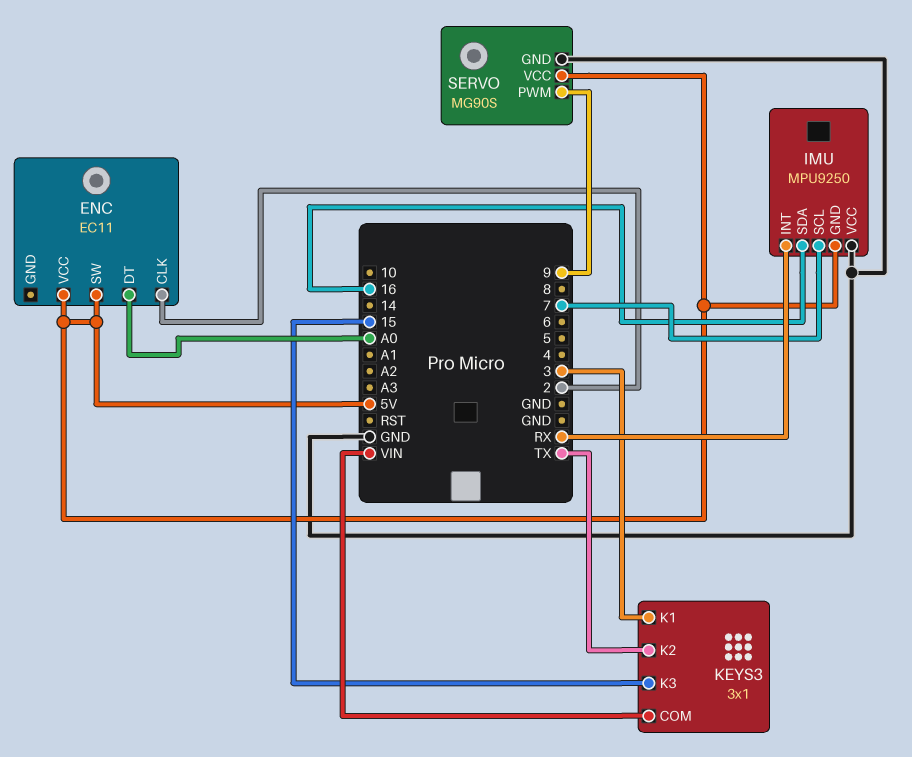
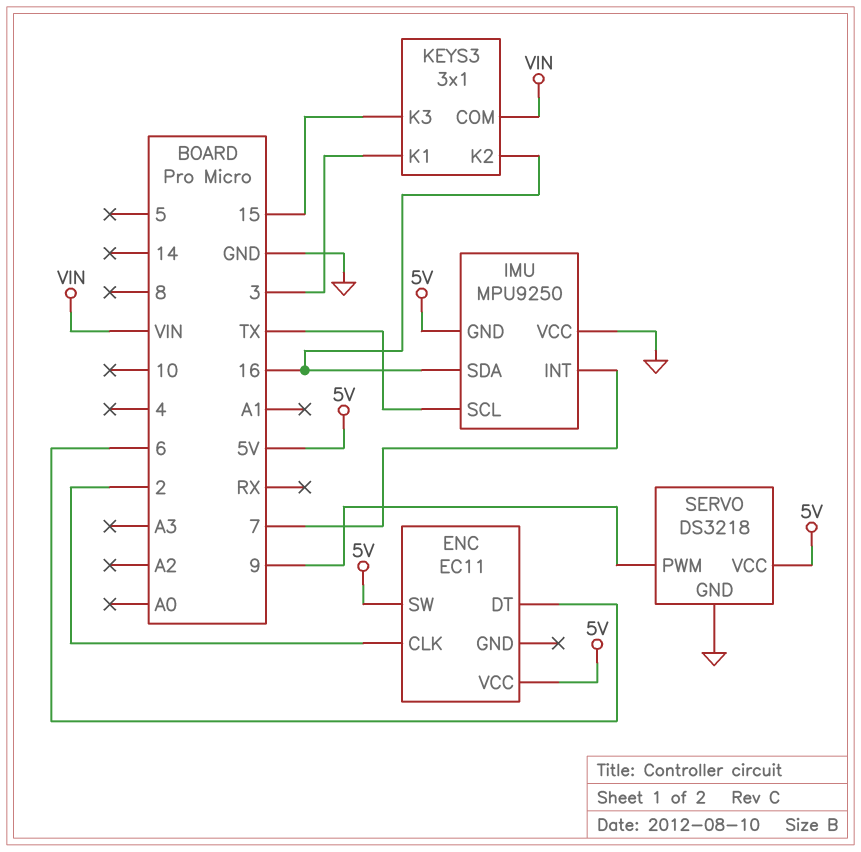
ENC pin DT: A0 -> 6
IMU pin INT: RX -> 7
IMU pin SCL: 7 -> TX
KEYS3 pin K2: TX -> 16
SERVO: MG90S -> DS3218

